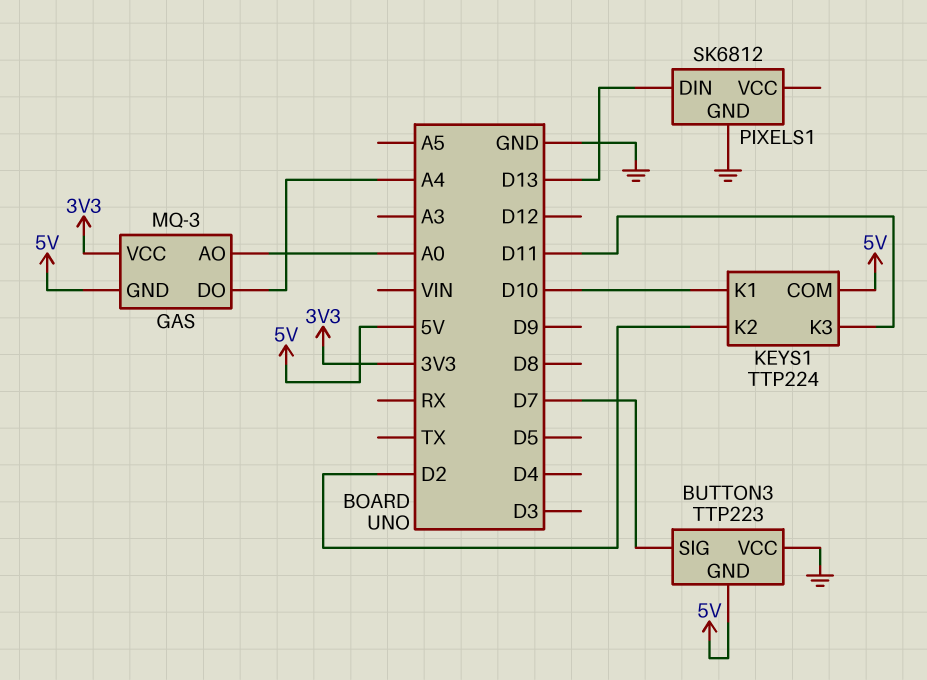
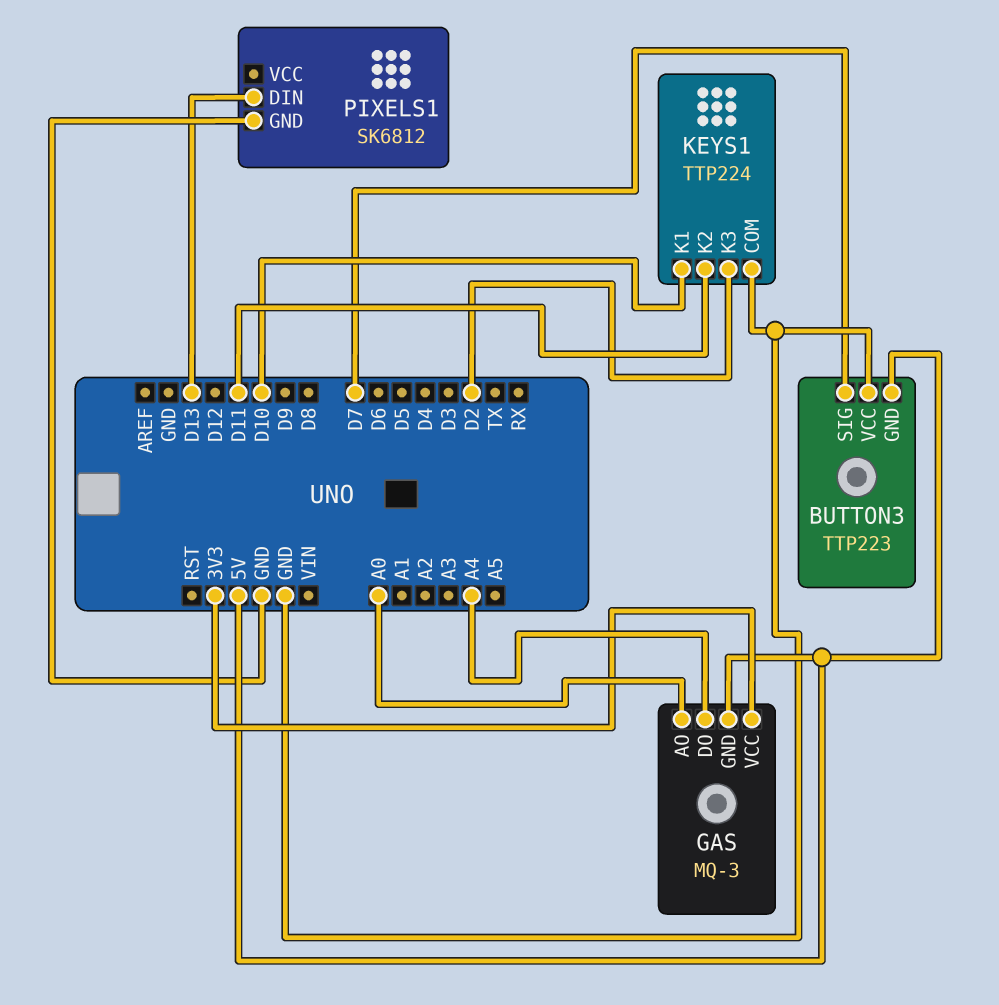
KEYS1 pin COM: 5V -> GND
KEYS1 pin K2: D2 -> D11
KEYS1 pin K3: D11 -> D2

